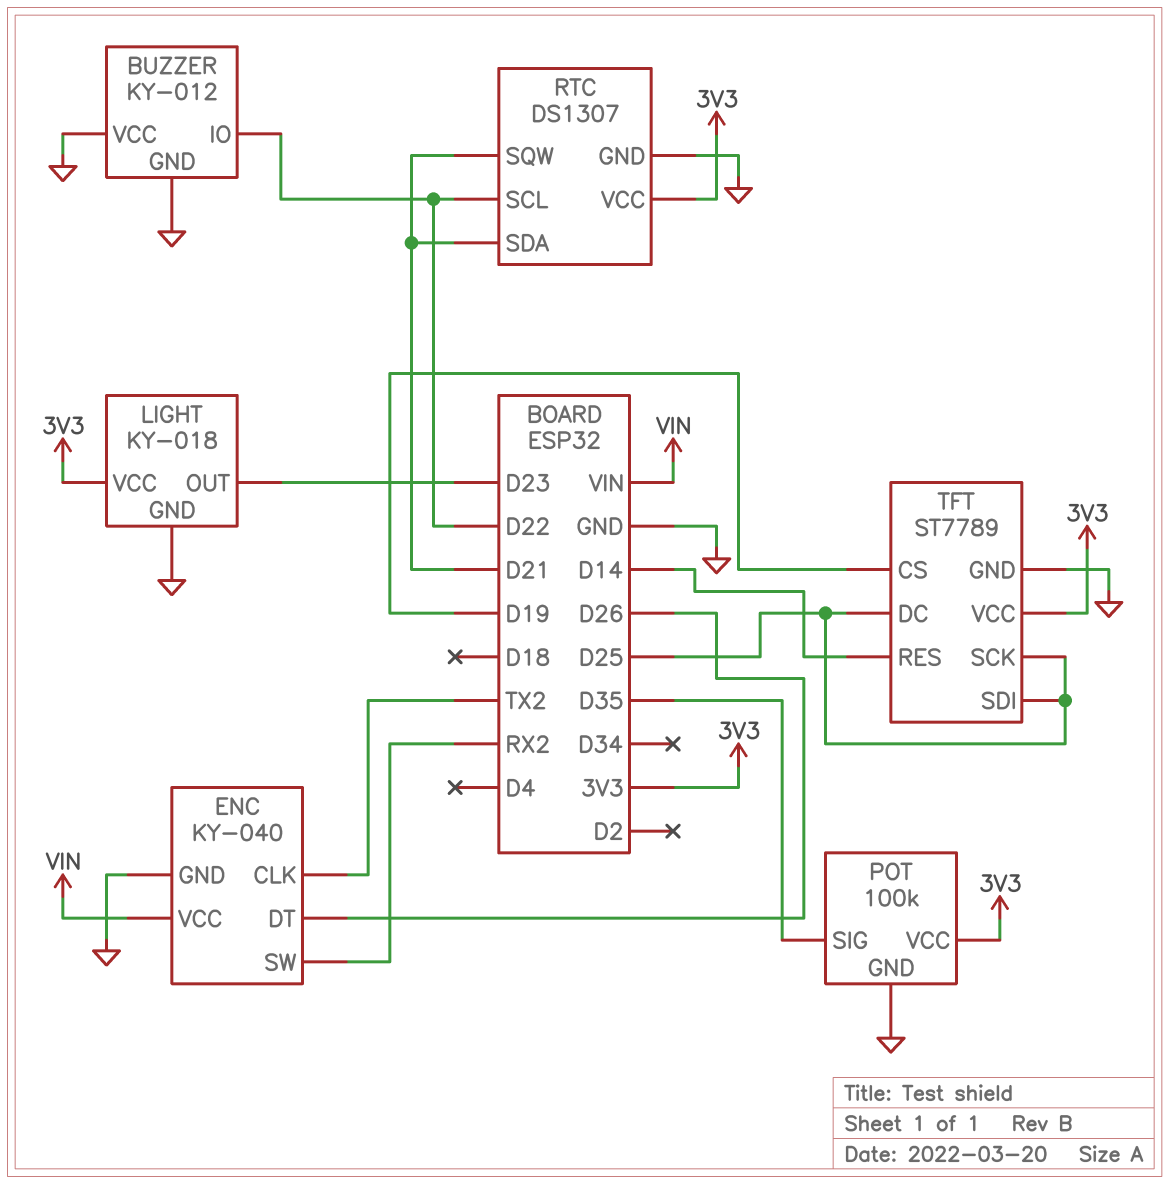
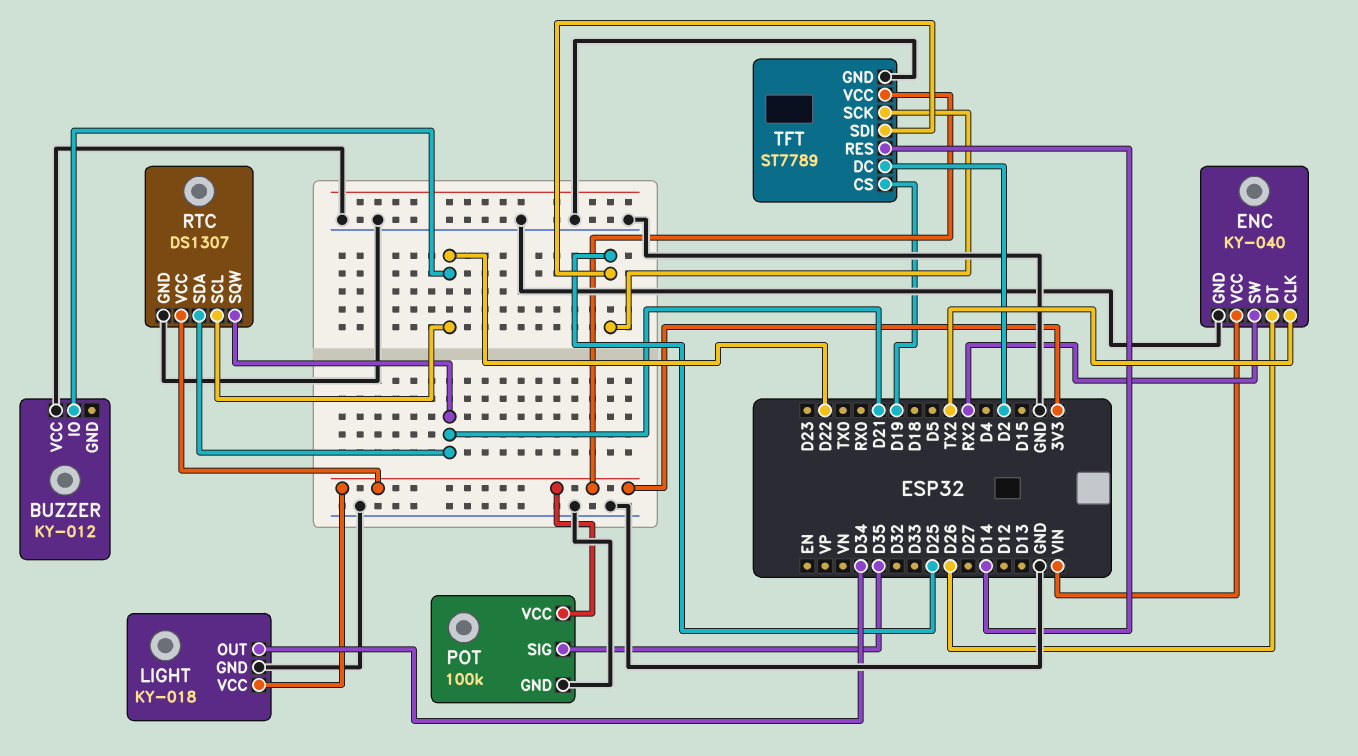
BUZZER pin GND: GND -> none
LIGHT pin OUT: D23 -> D34
TFT pin DC: D25 -> D2

